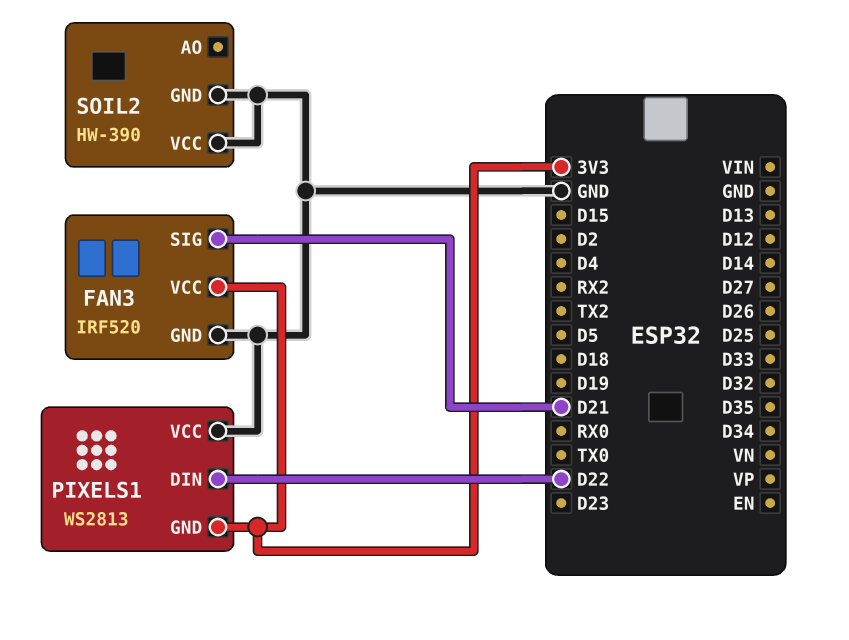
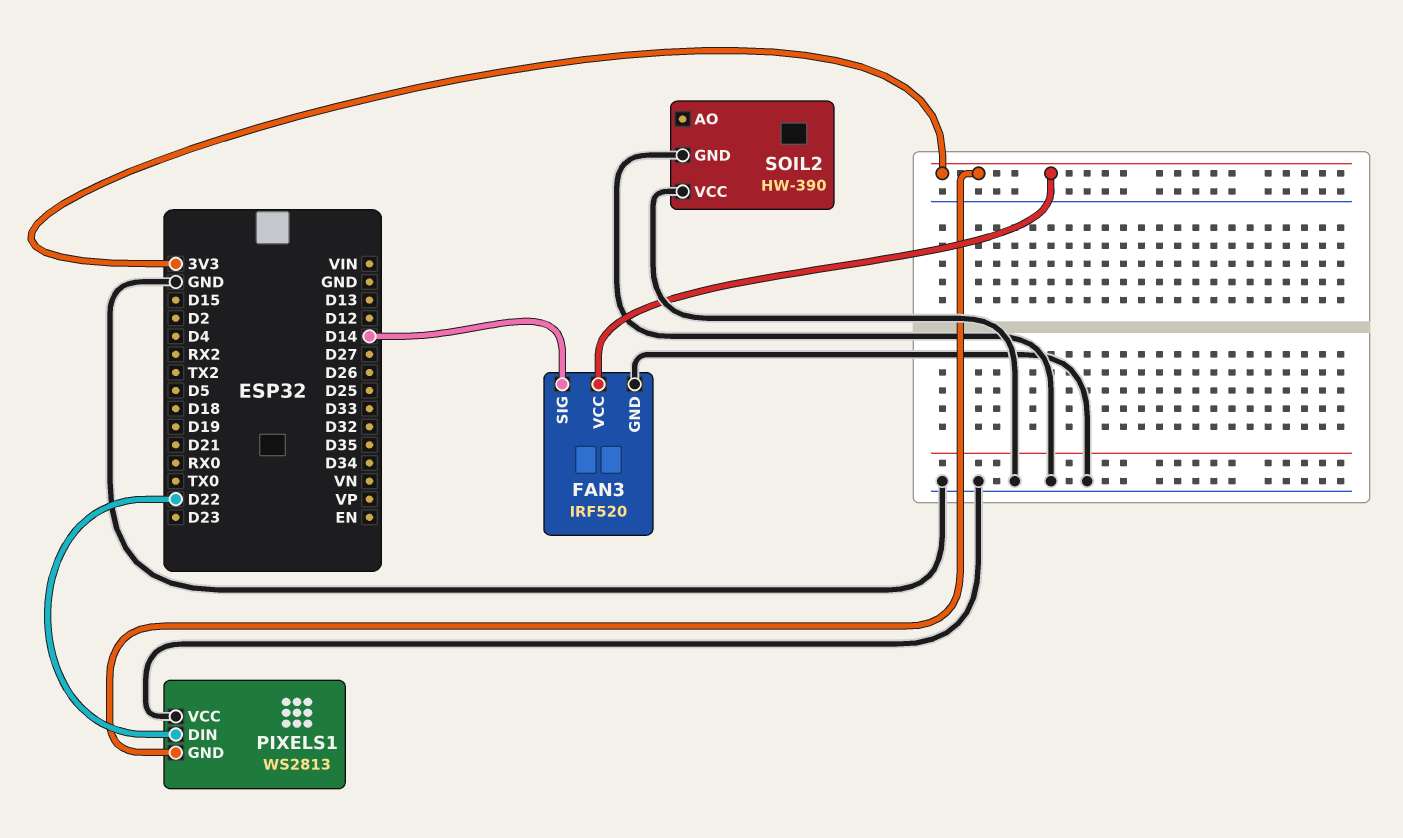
FAN3 pin SIG: D21 -> D14

